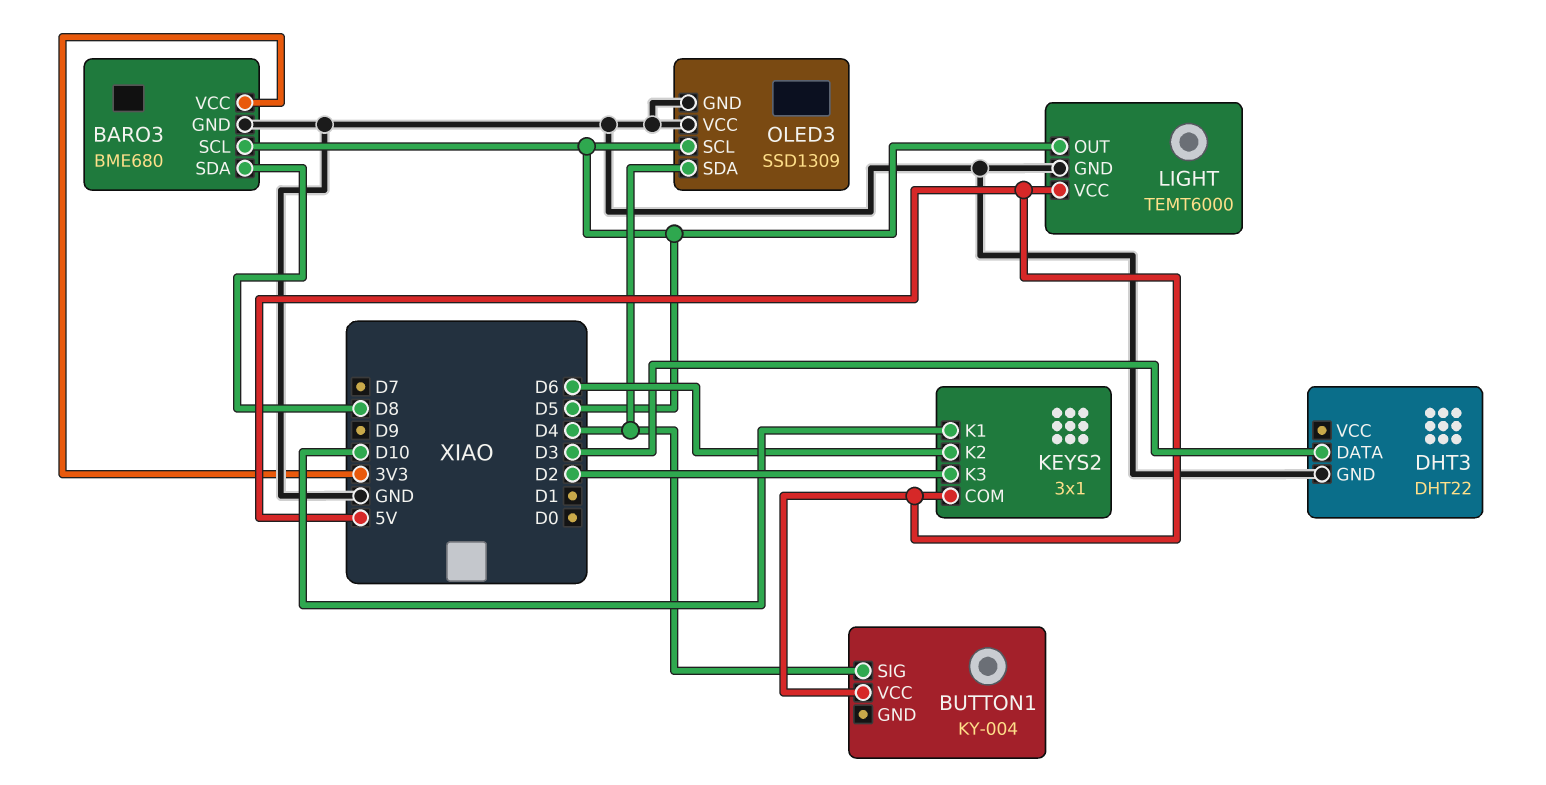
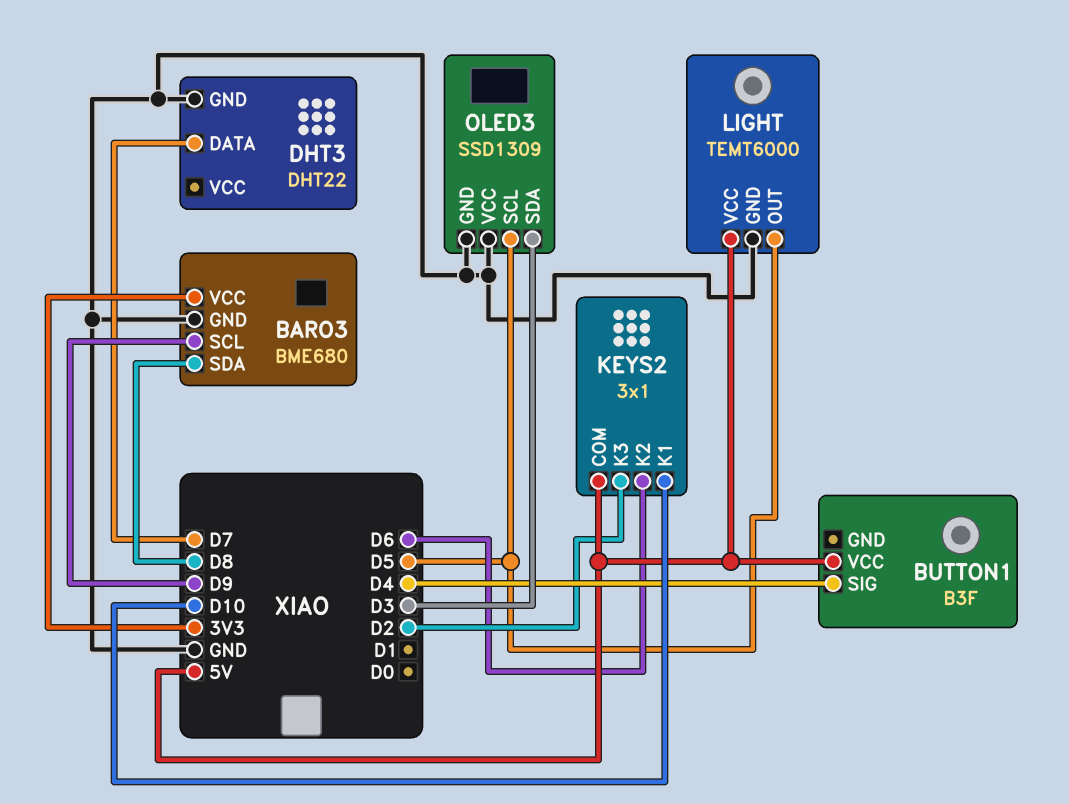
BARO3 pin SCL: D5 -> D9
BUTTON1: KY-004 -> B3F
DHT3 pin DATA: D3 -> D7
OLED3 pin SDA: D4 -> D3

